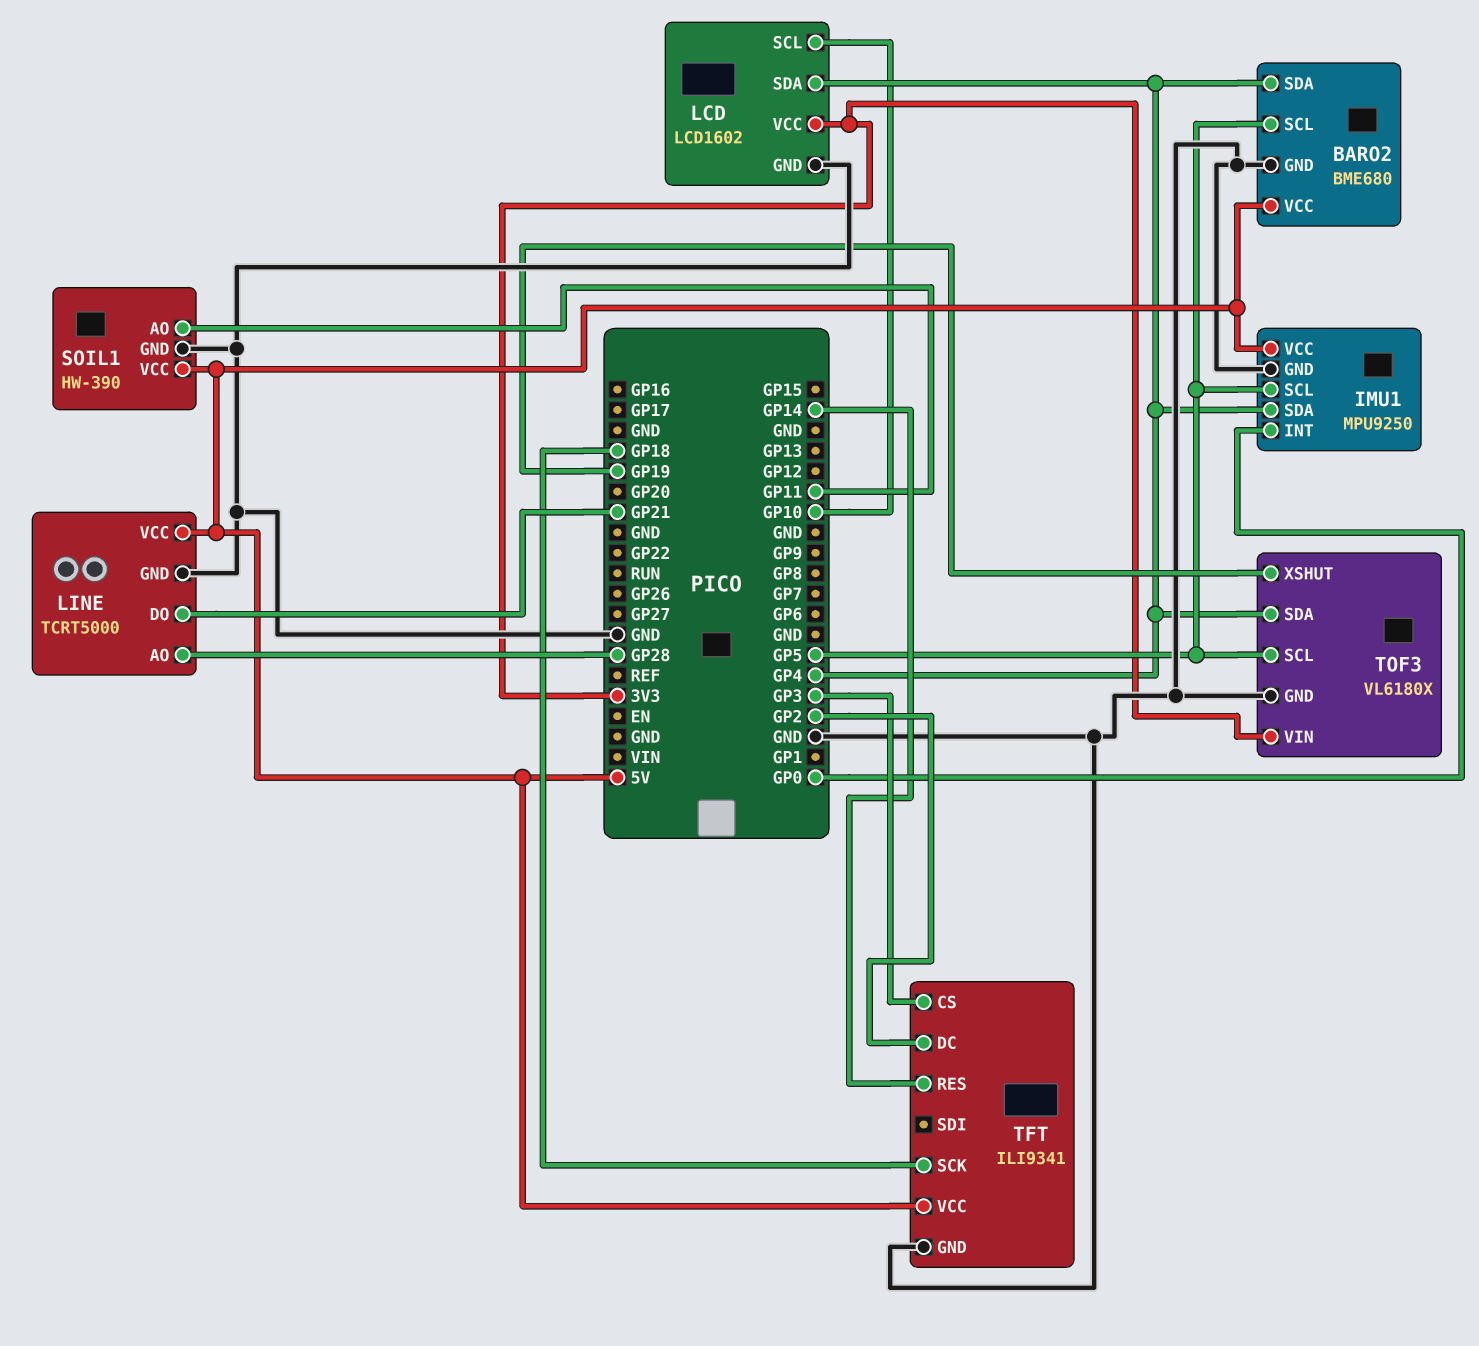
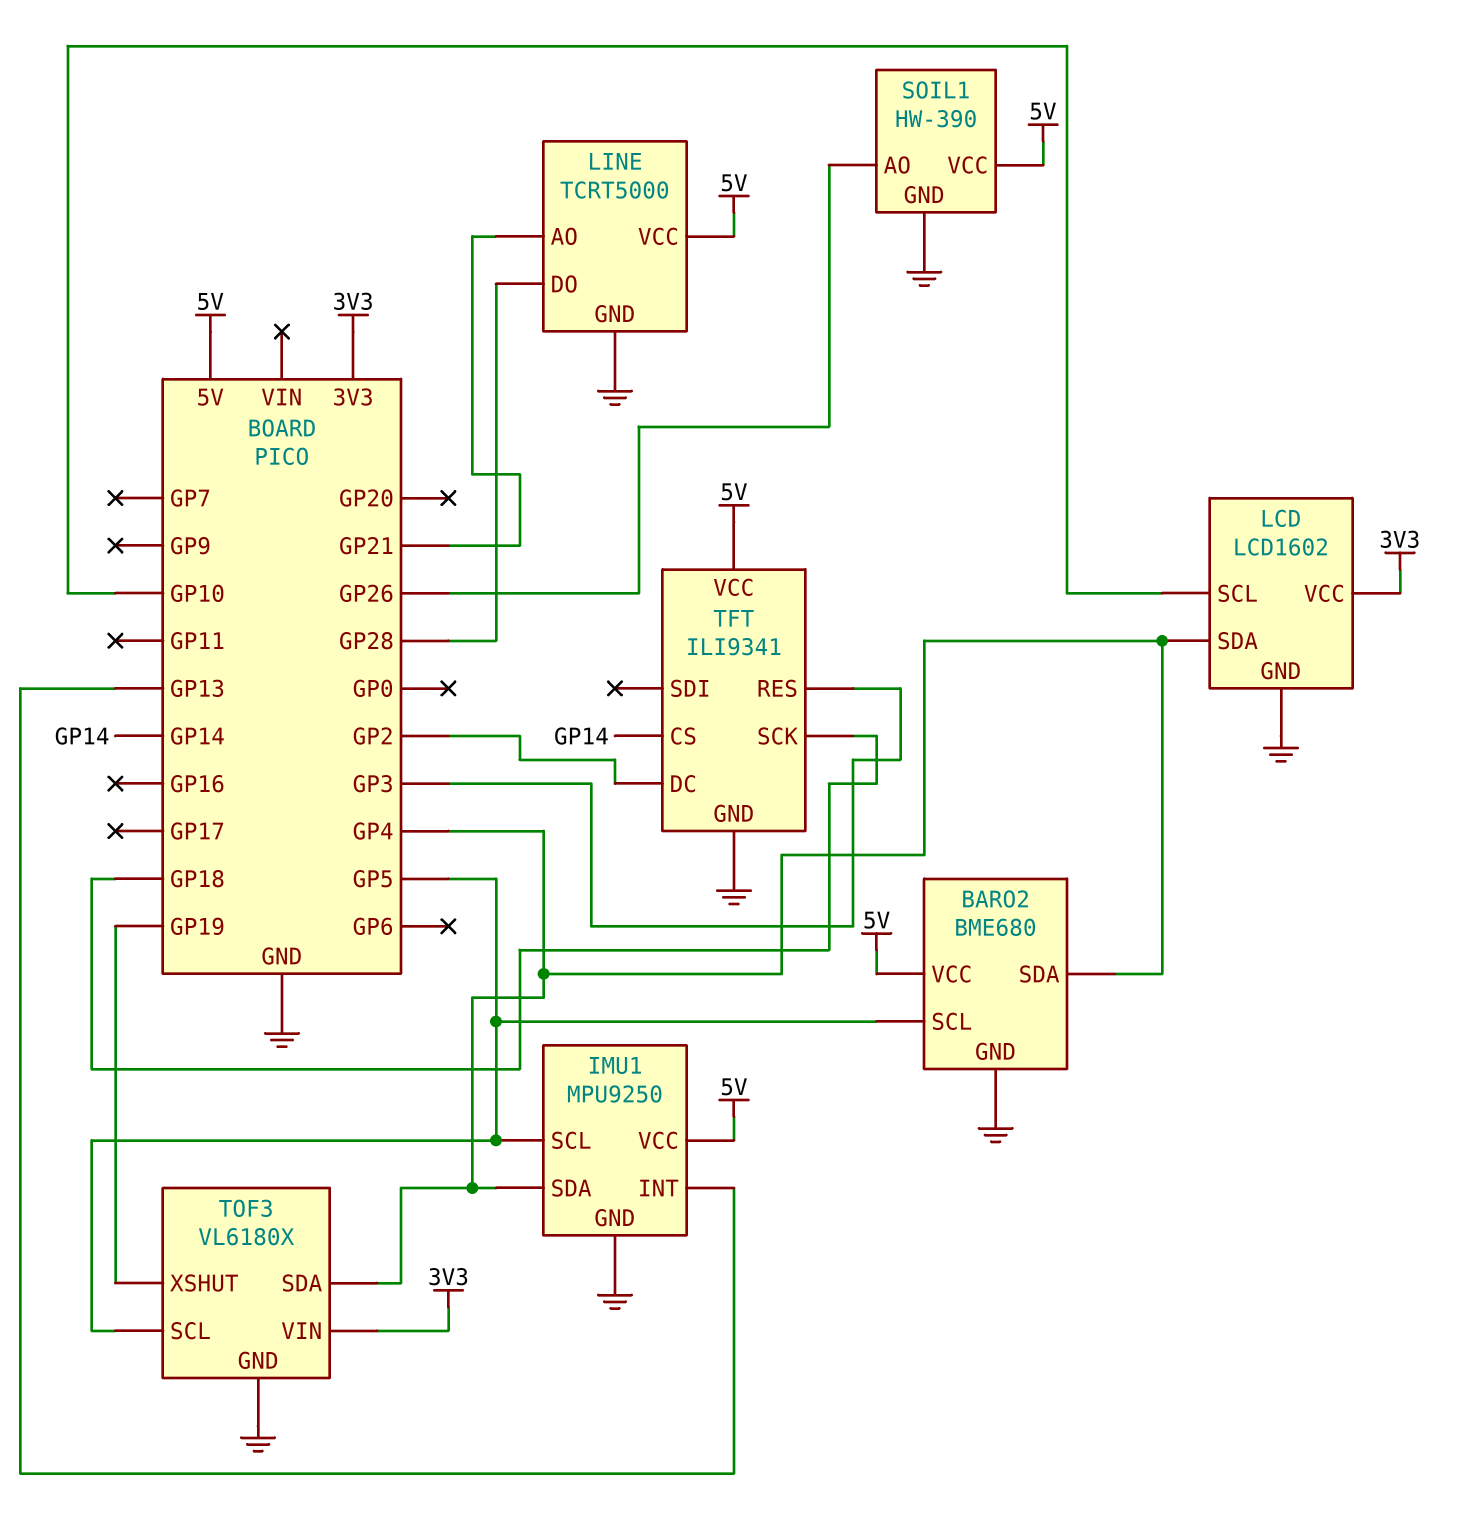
IMU1 pin INT: GP0 -> GP13
LINE pin AO: GP28 -> GP21
LINE pin DO: GP21 -> GP28
SOIL1 pin AO: GP11 -> GP26
TFT pin CS: GP3 -> GP14
TFT pin RES: GP14 -> GP3

